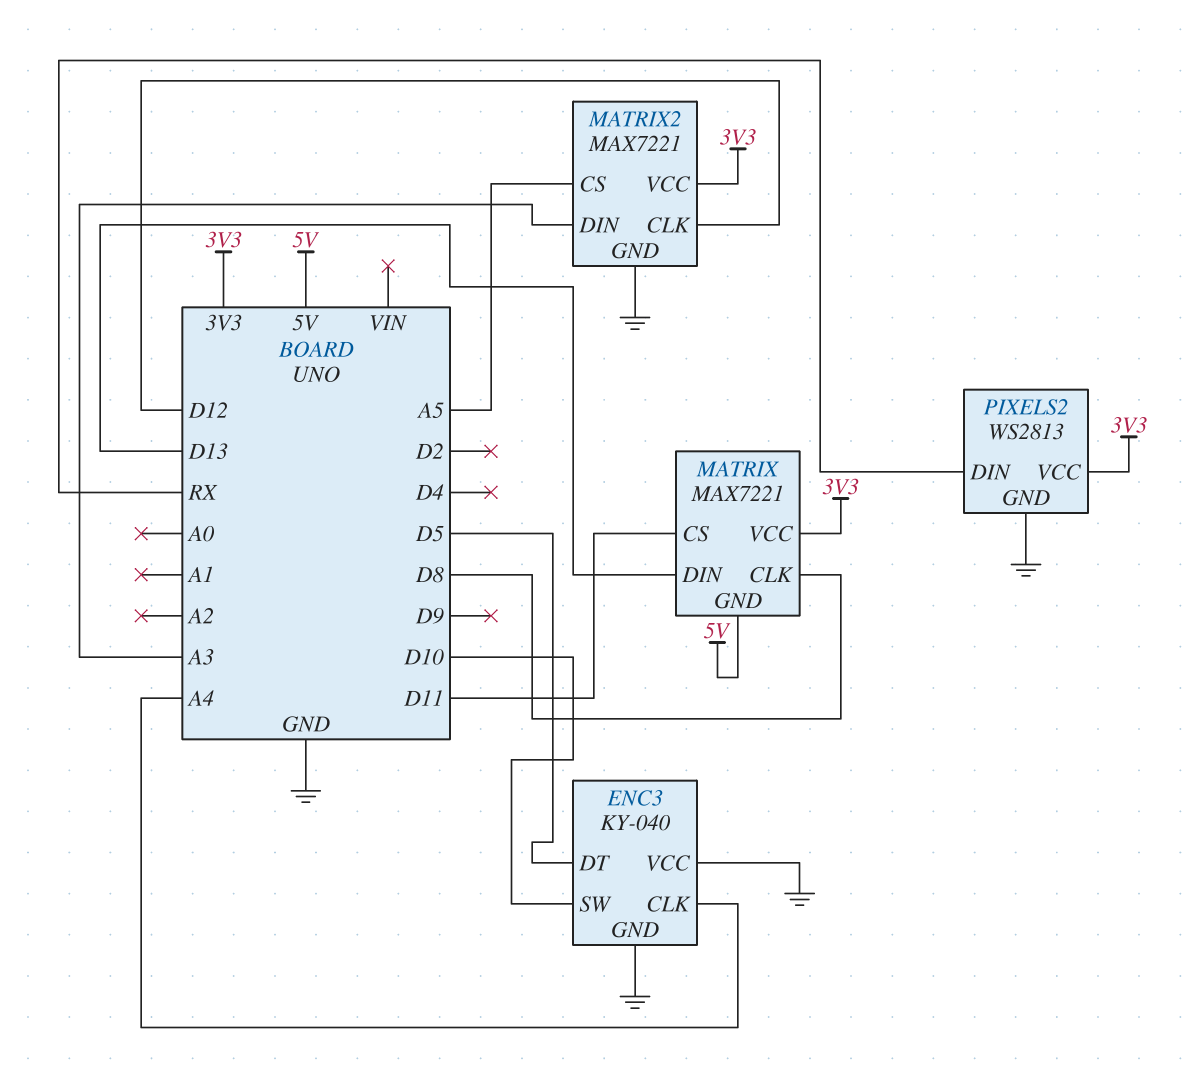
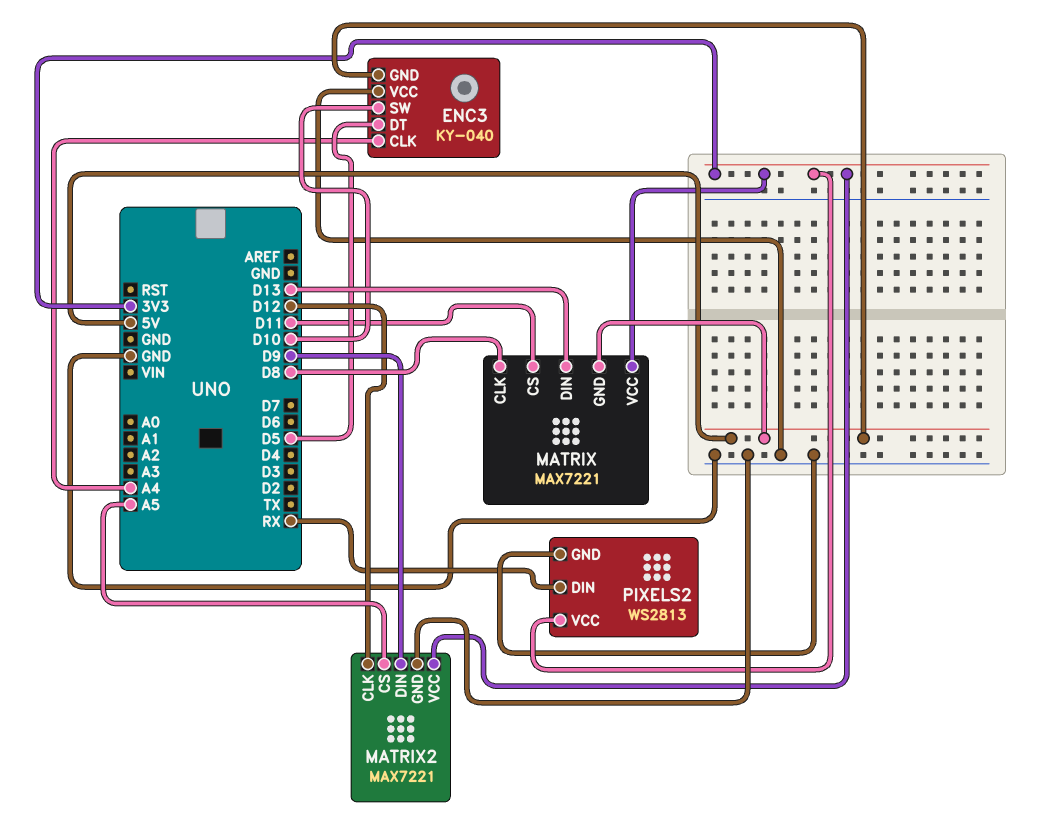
ENC3 pin GND: GND -> 5V
MATRIX2 pin DIN: A3 -> D9

